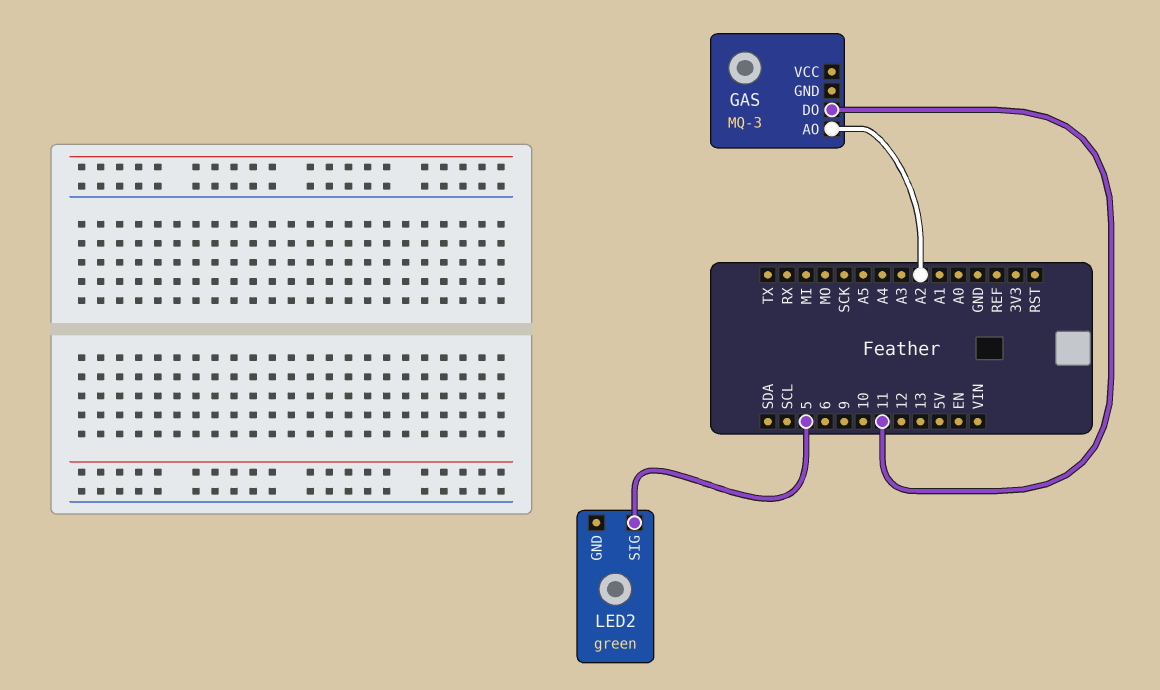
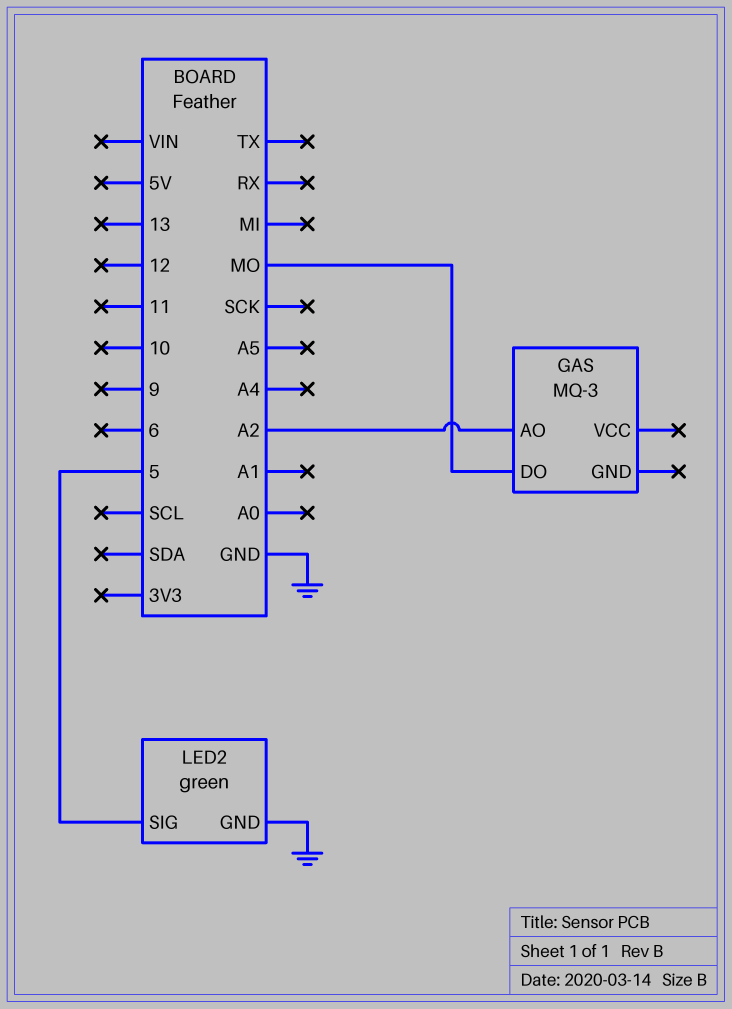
GAS pin DO: 11 -> MO
LED2 pin GND: none -> GND

